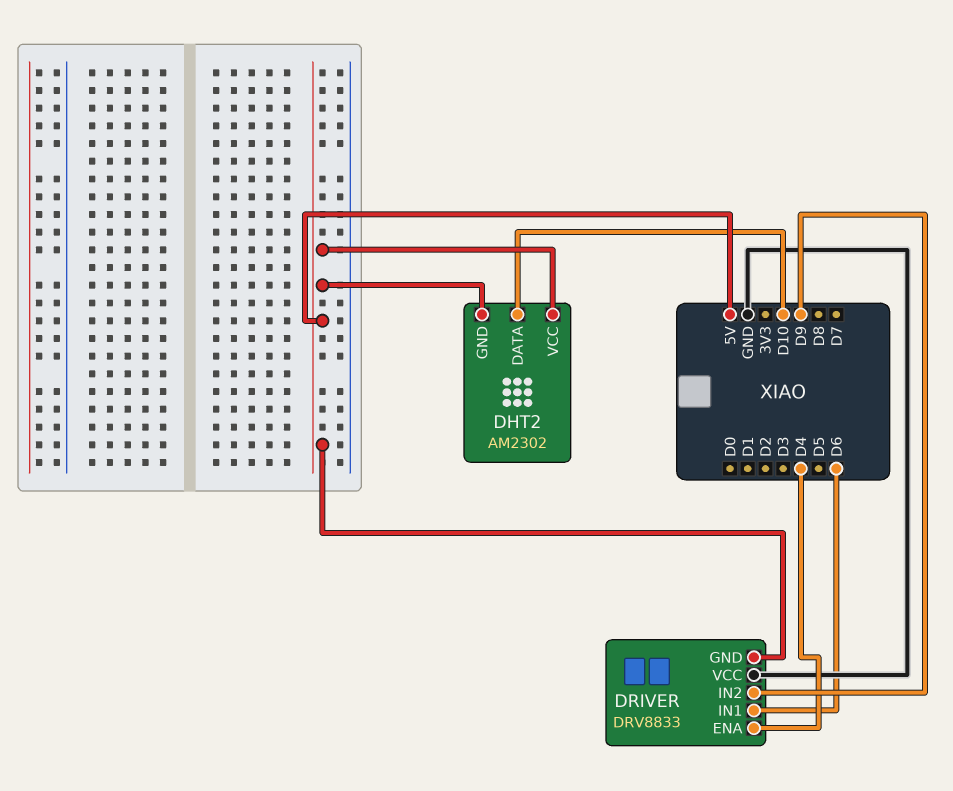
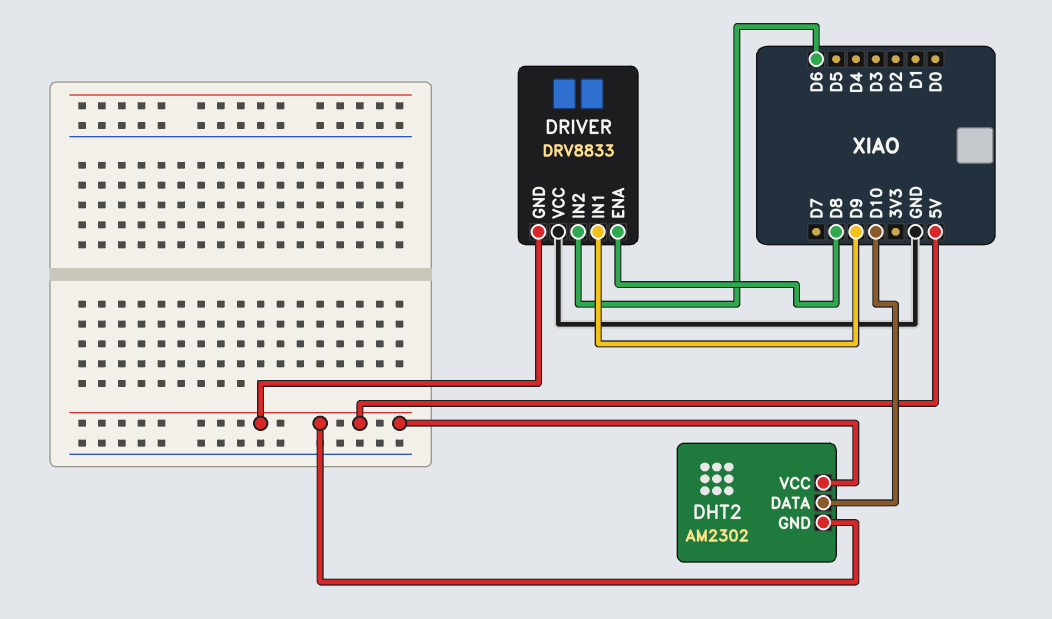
DRIVER pin ENA: D4 -> D8
DRIVER pin IN1: D6 -> D9
DRIVER pin IN2: D9 -> D6

